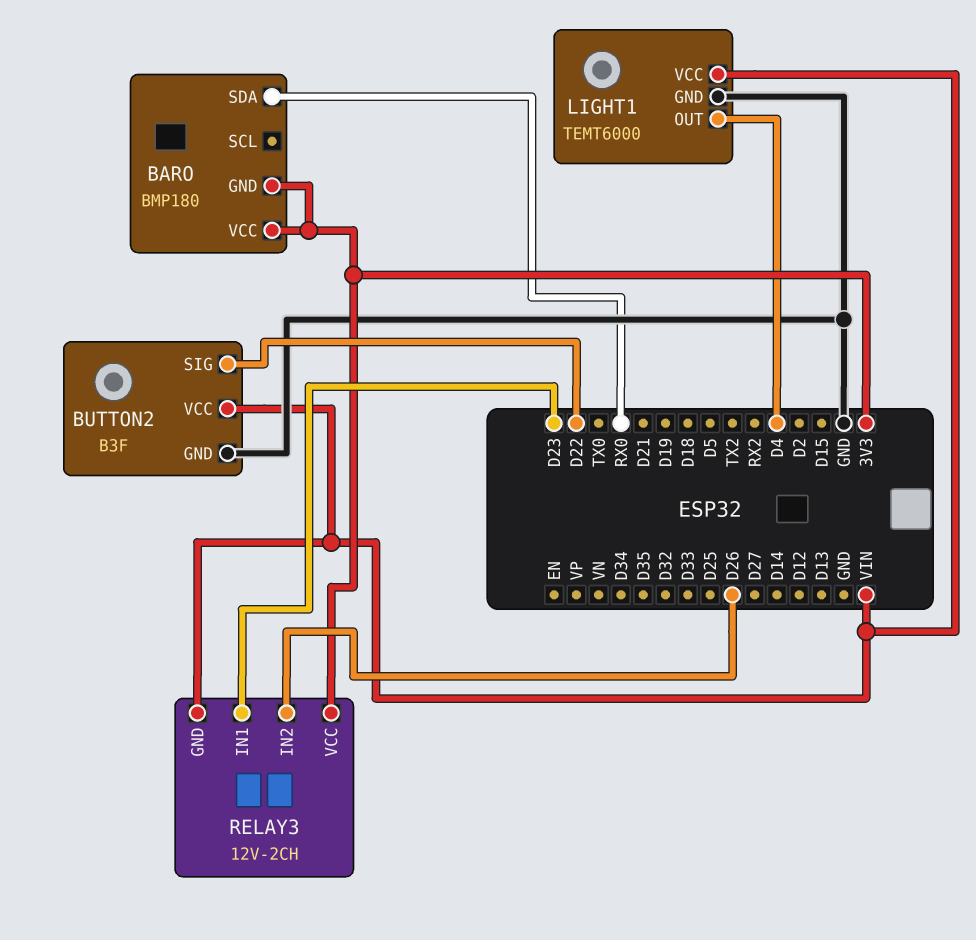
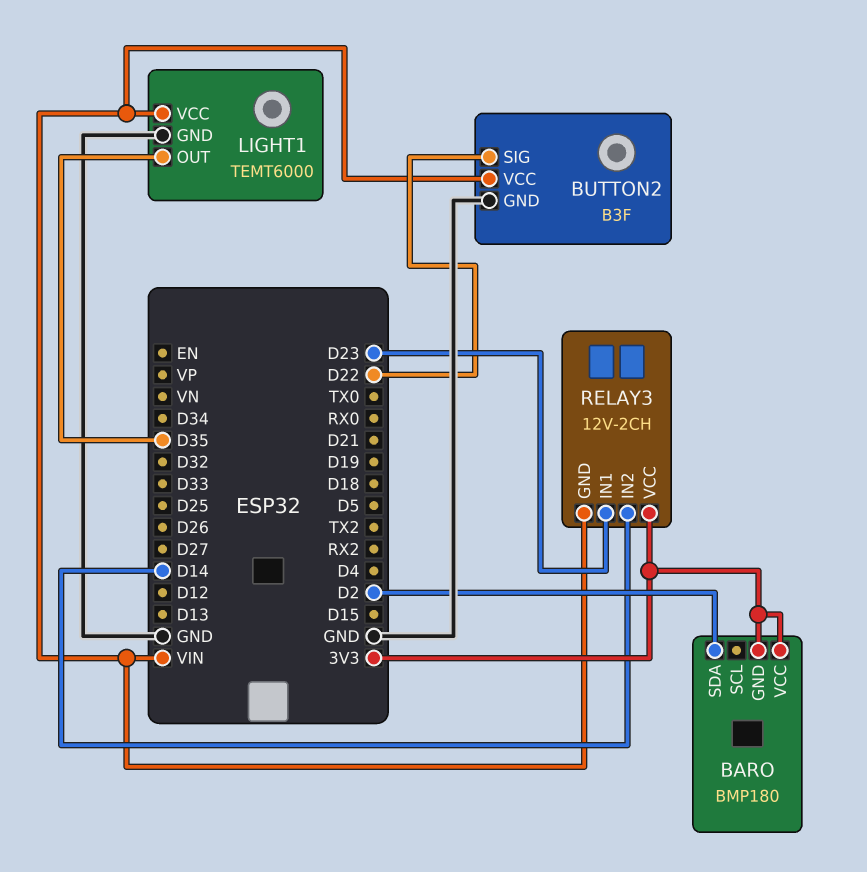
BARO pin SDA: RX0 -> D2
LIGHT1 pin OUT: D4 -> D35
RELAY3 pin IN2: D26 -> D14

